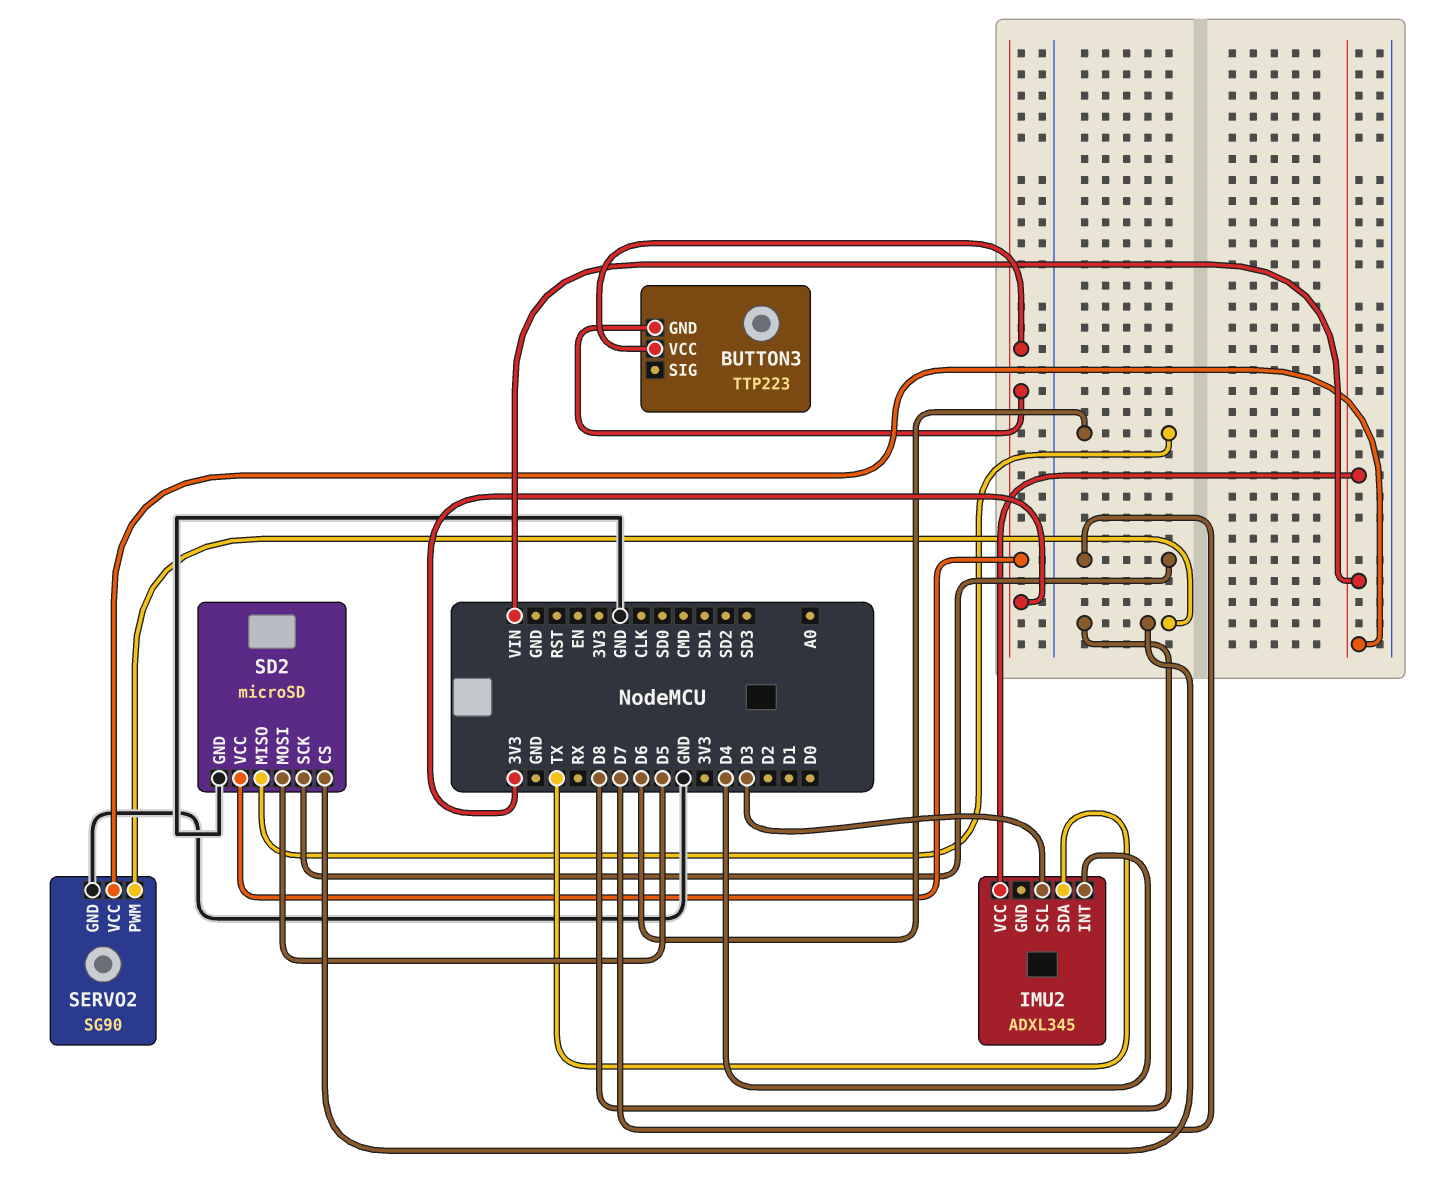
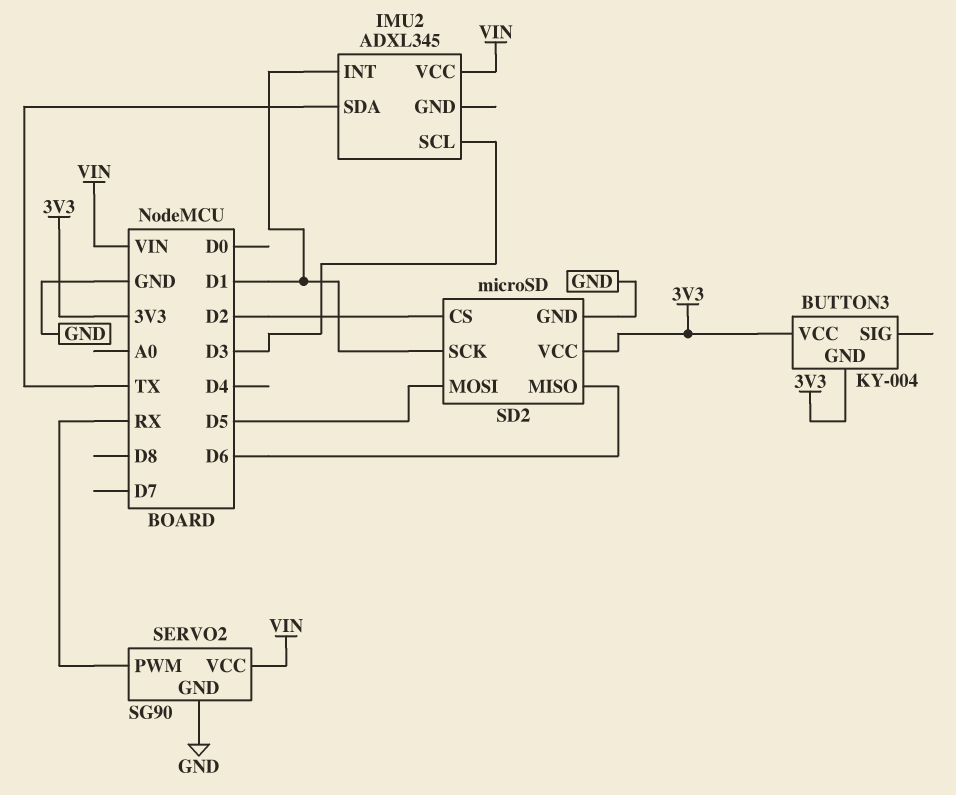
BUTTON3: TTP223 -> KY-004
IMU2 pin INT: D4 -> D1
SD2 pin CS: D8 -> D2
SD2 pin SCK: D7 -> D1
SERVO2 pin PWM: D8 -> RX

